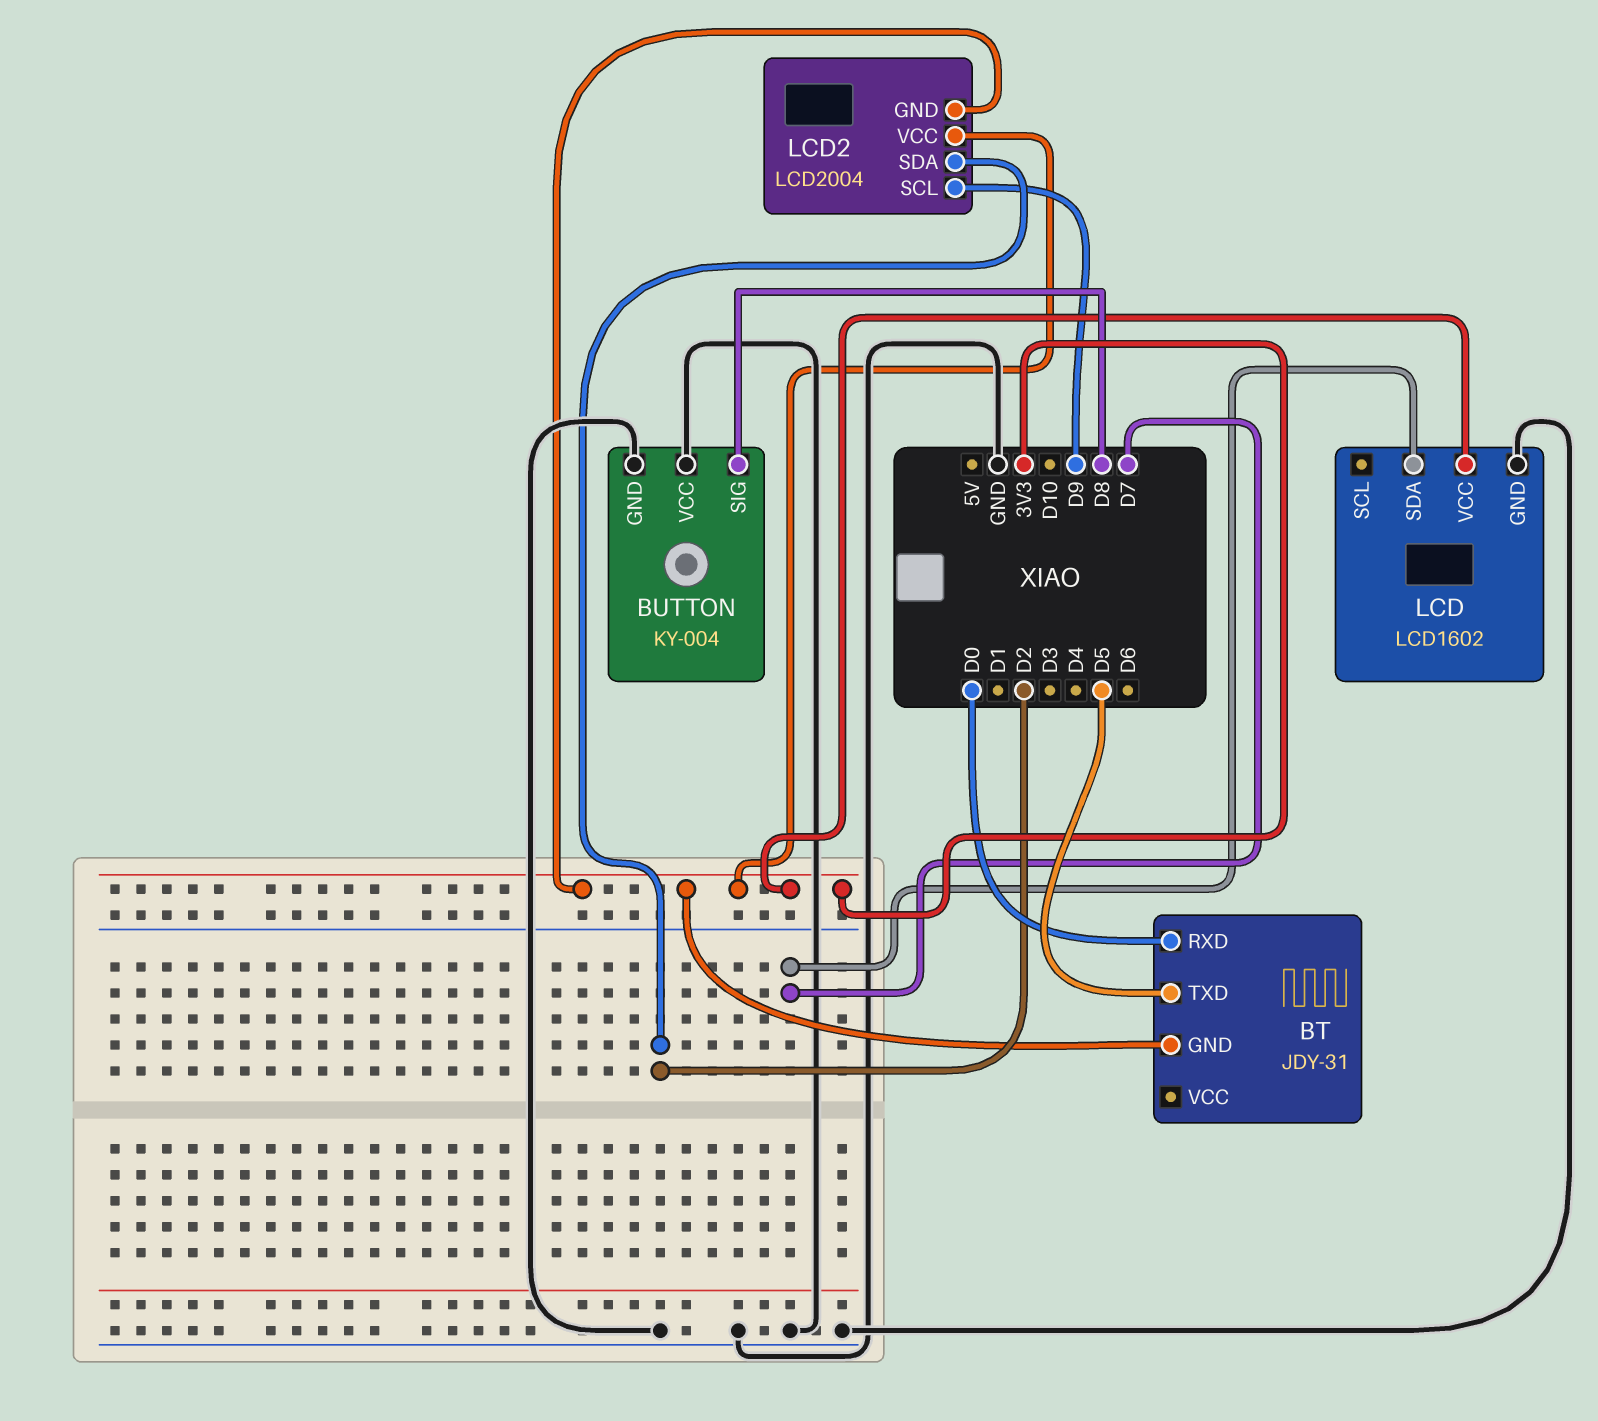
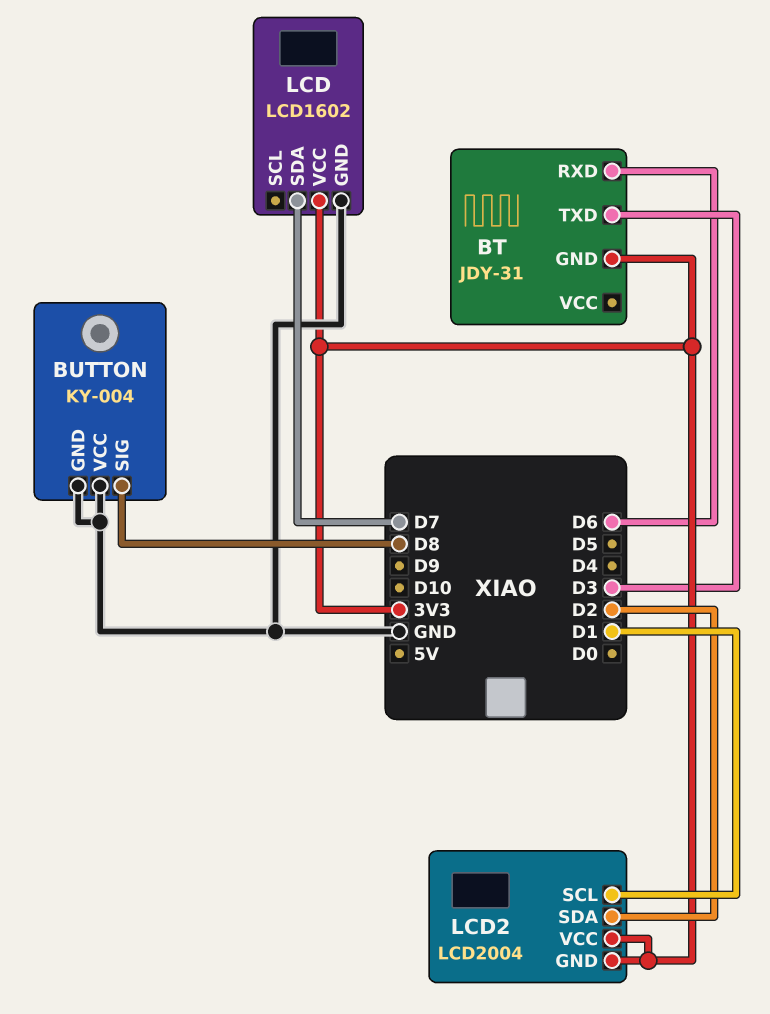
BT pin RXD: D0 -> D6
BT pin TXD: D5 -> D3
LCD2 pin SCL: D9 -> D1

